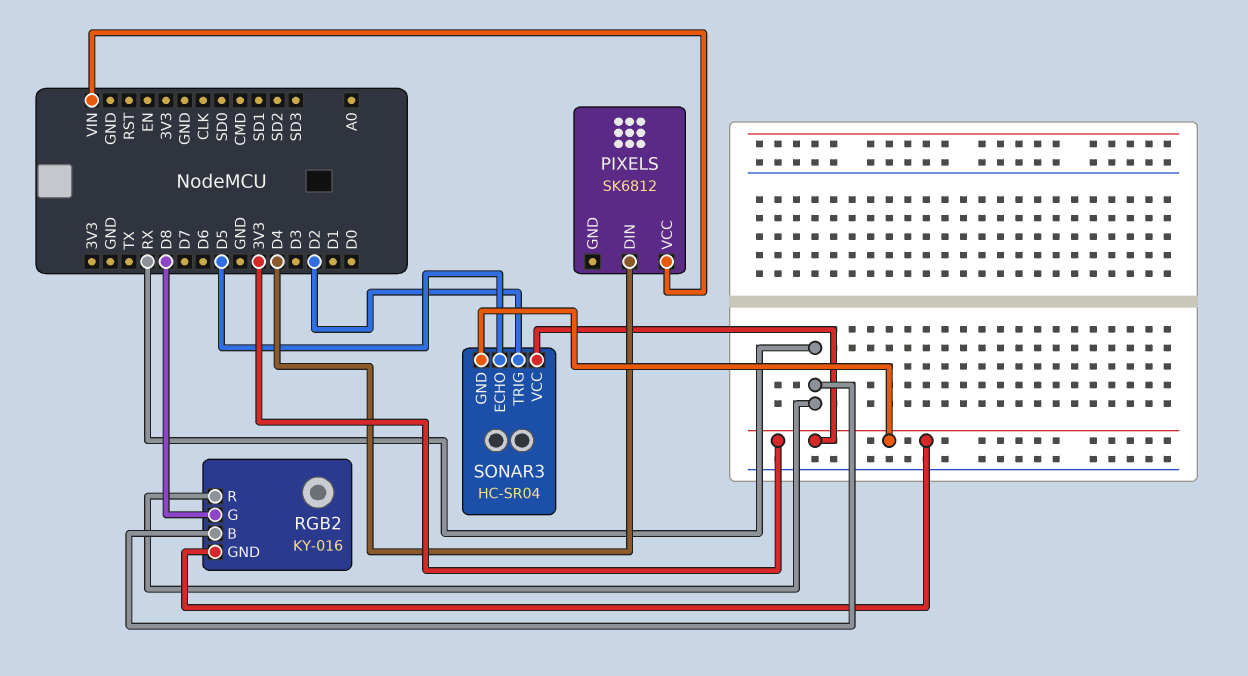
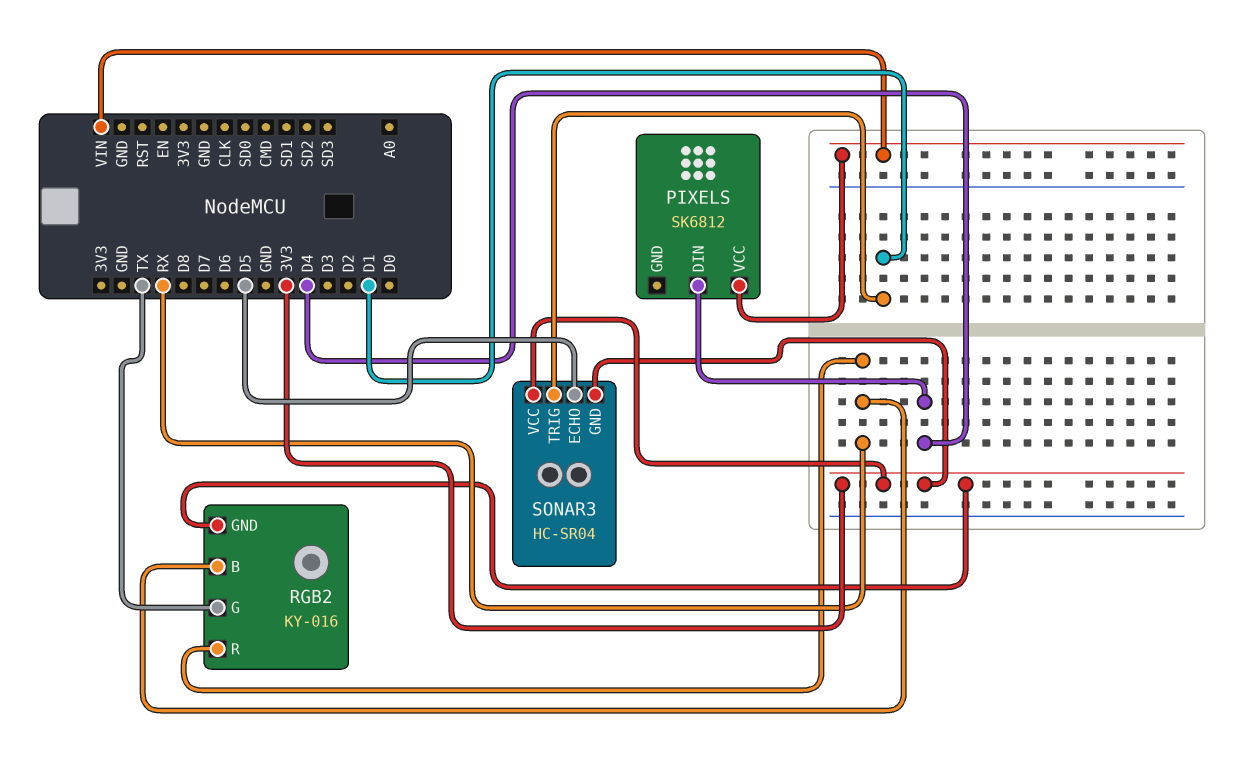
RGB2 pin G: D8 -> TX
SONAR3 pin TRIG: D2 -> D1

